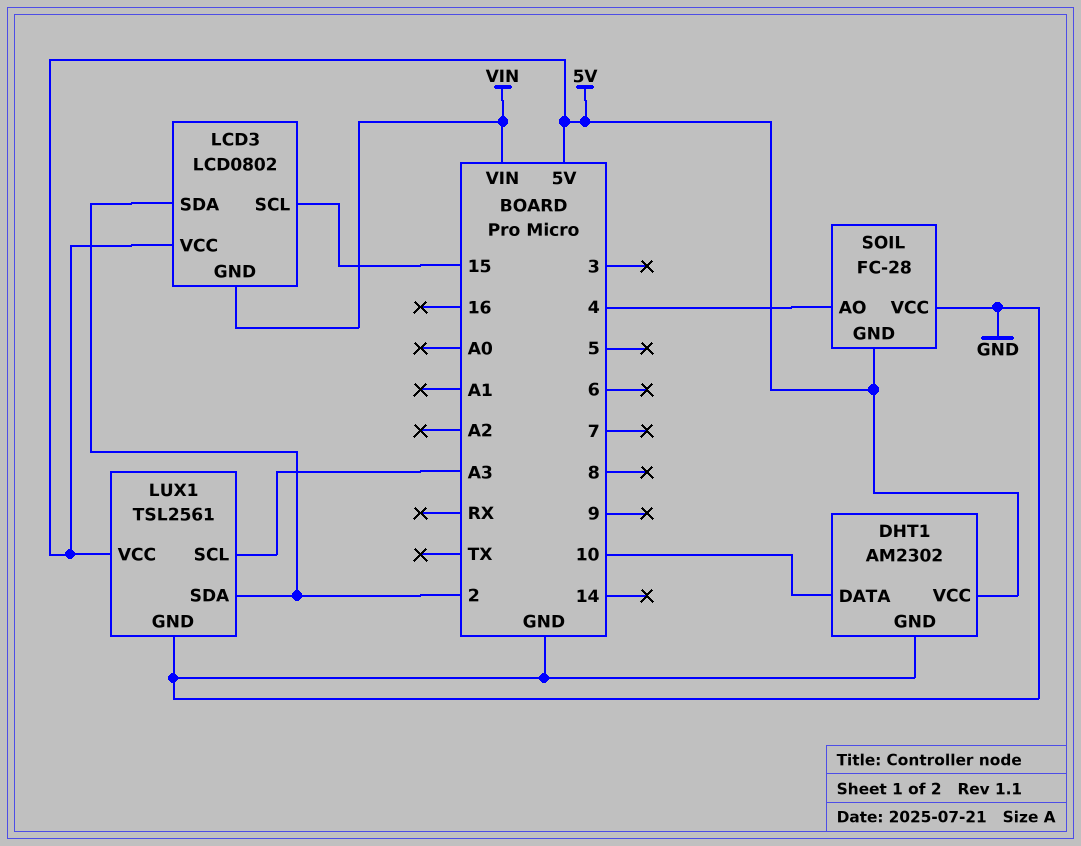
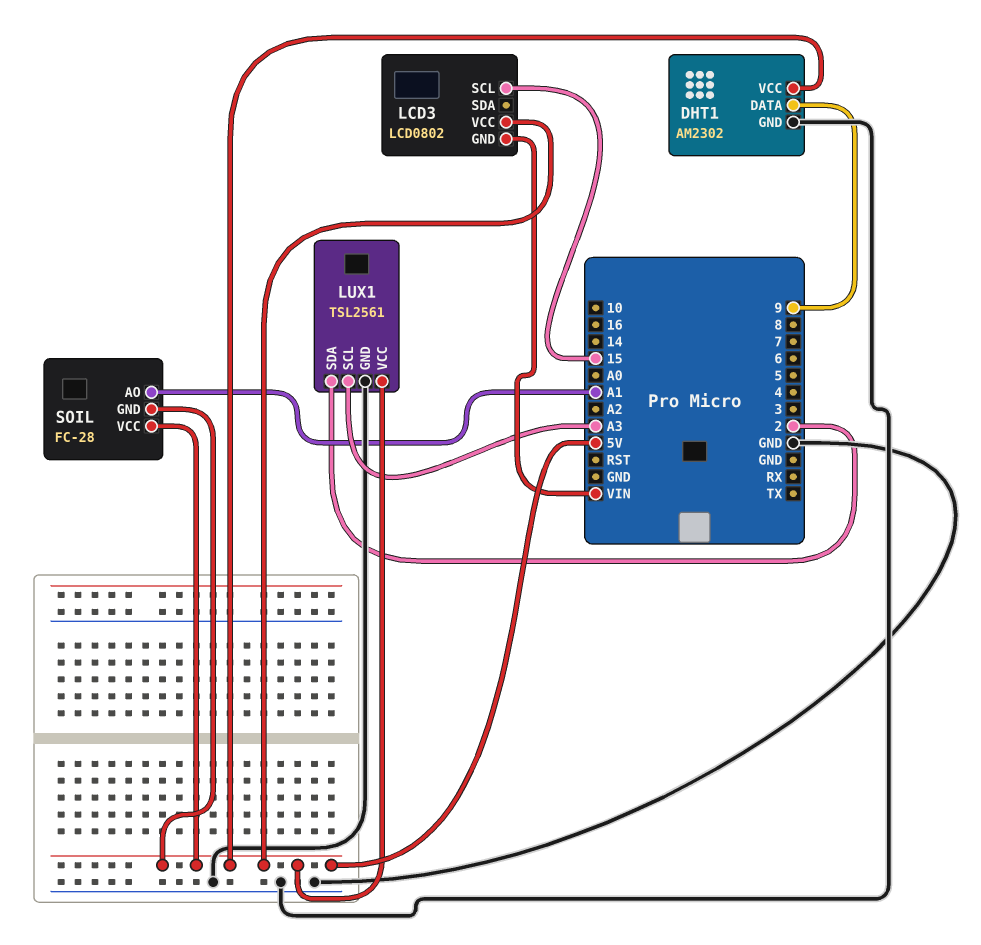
DHT1 pin DATA: 10 -> 9
LCD3 pin SDA: 2 -> none
SOIL pin AO: 4 -> A1
SOIL pin VCC: GND -> 5V

